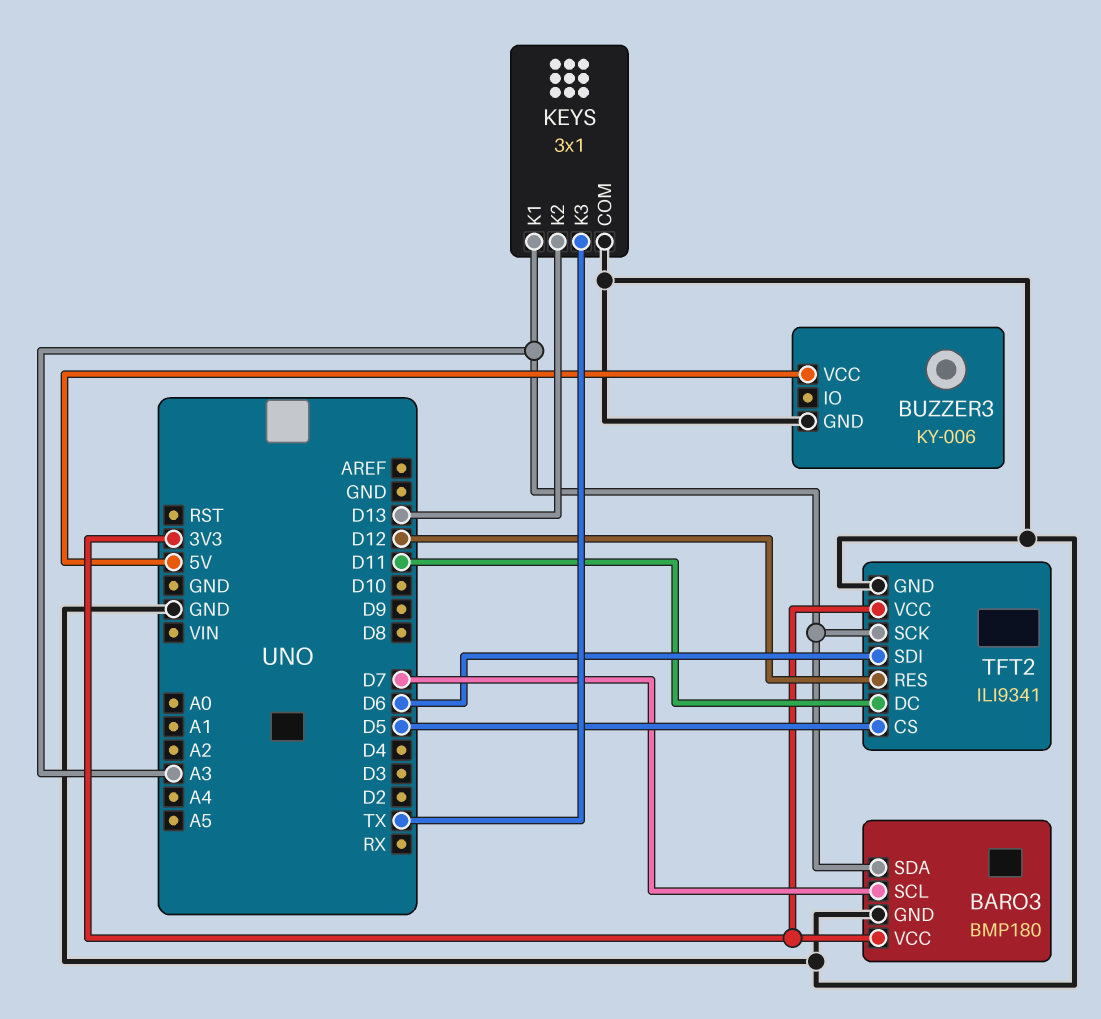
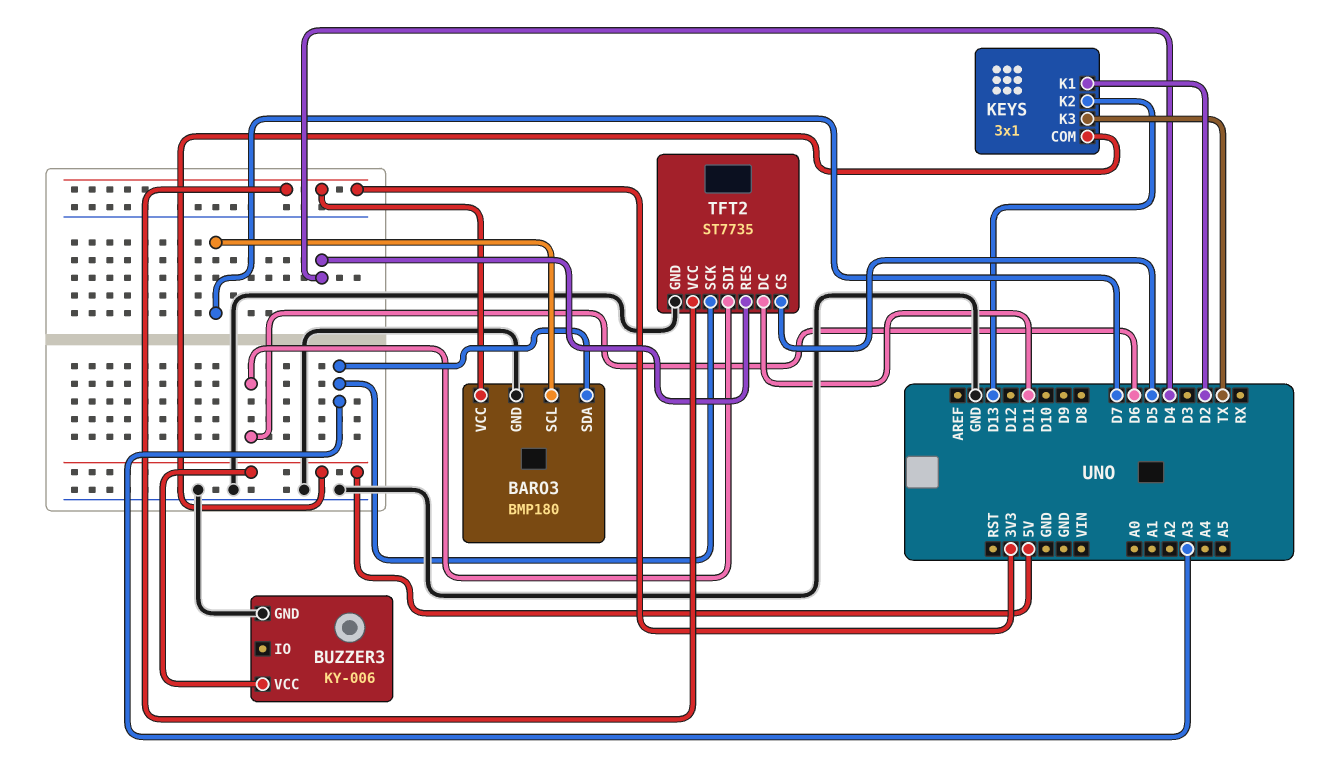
KEYS pin COM: GND -> 5V
KEYS pin K1: A3 -> D2
TFT2: ILI9341 -> ST7735
TFT2 pin RES: D12 -> D4

